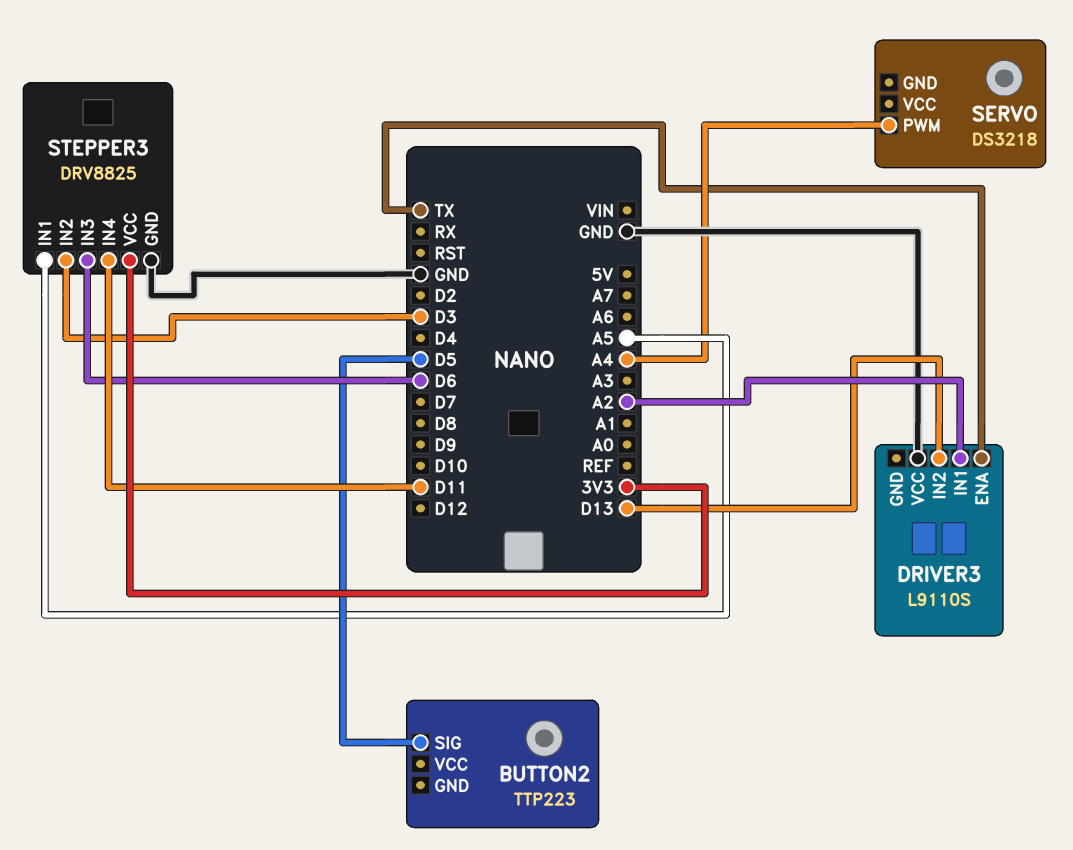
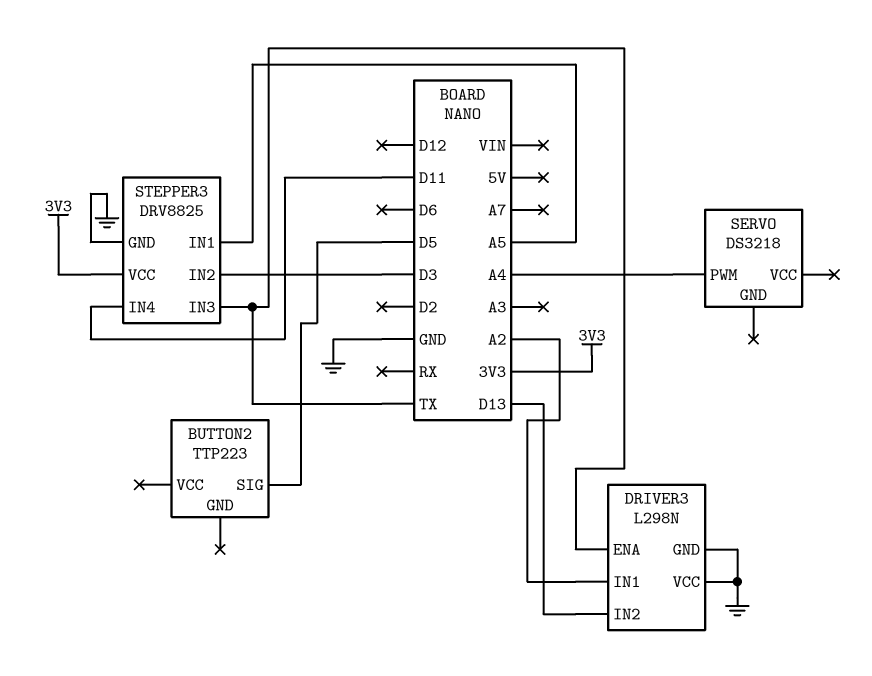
DRIVER3: L9110S -> L298N
DRIVER3 pin GND: none -> GND
STEPPER3 pin IN3: D6 -> TX

